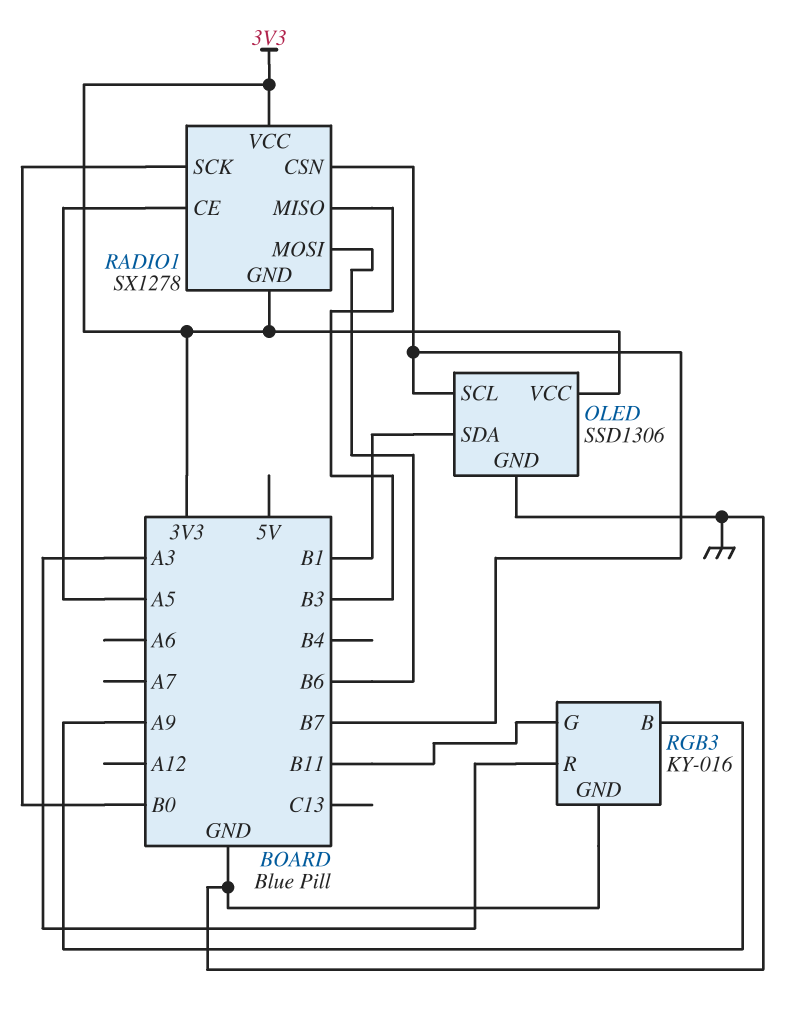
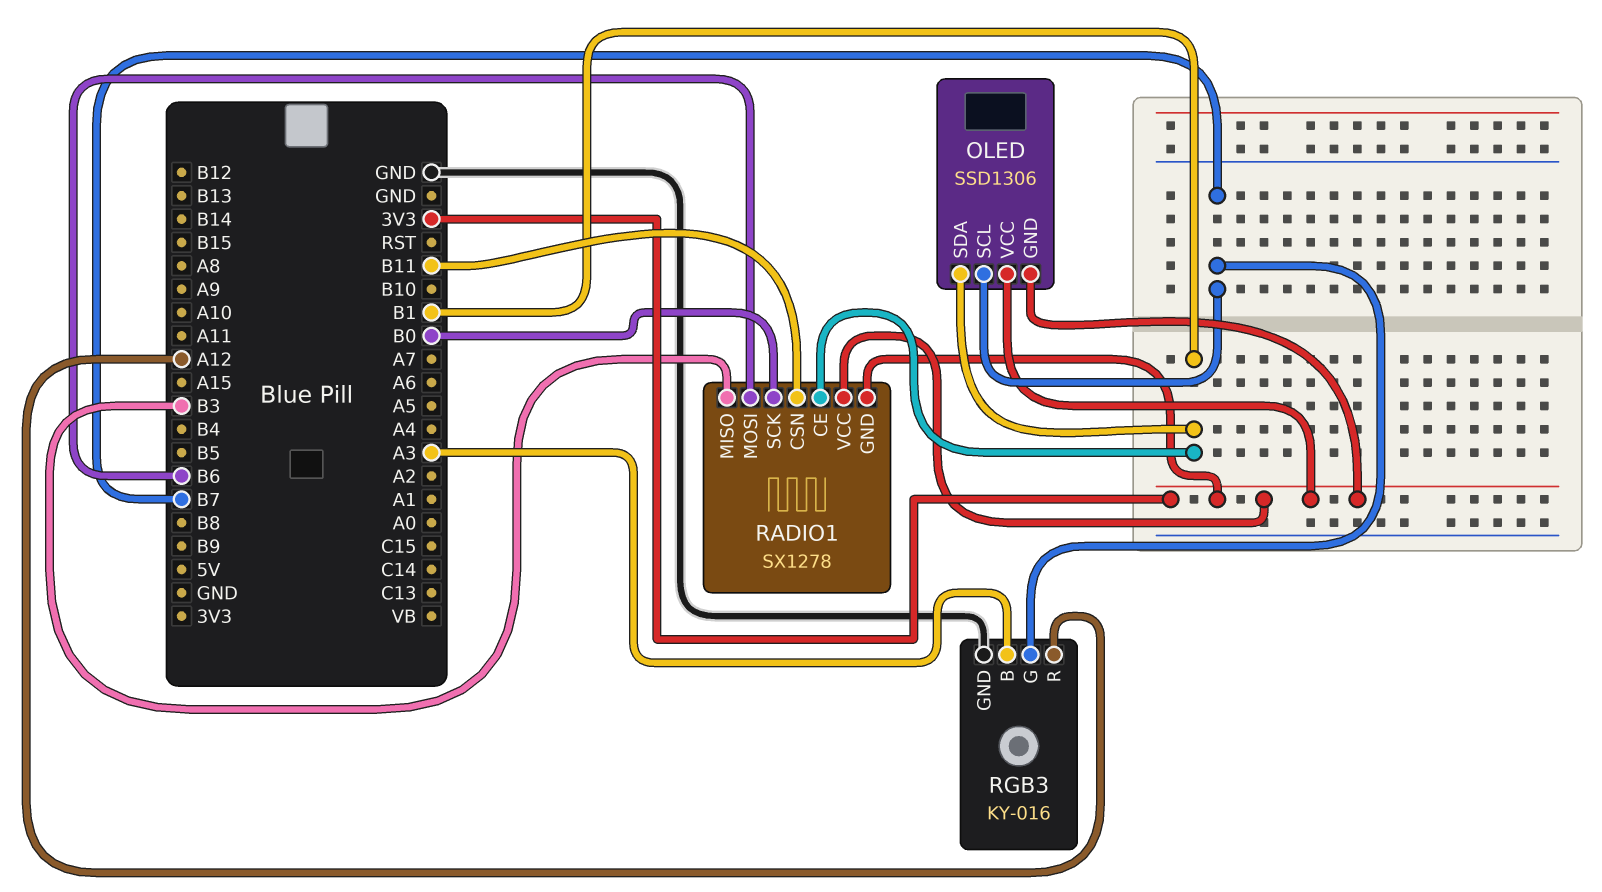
OLED pin GND: GND -> 3V3
RADIO1 pin CE: A5 -> B1
RADIO1 pin CSN: B7 -> B11
RGB3 pin B: A9 -> A3
RGB3 pin G: B11 -> B7
RGB3 pin R: A3 -> A12

